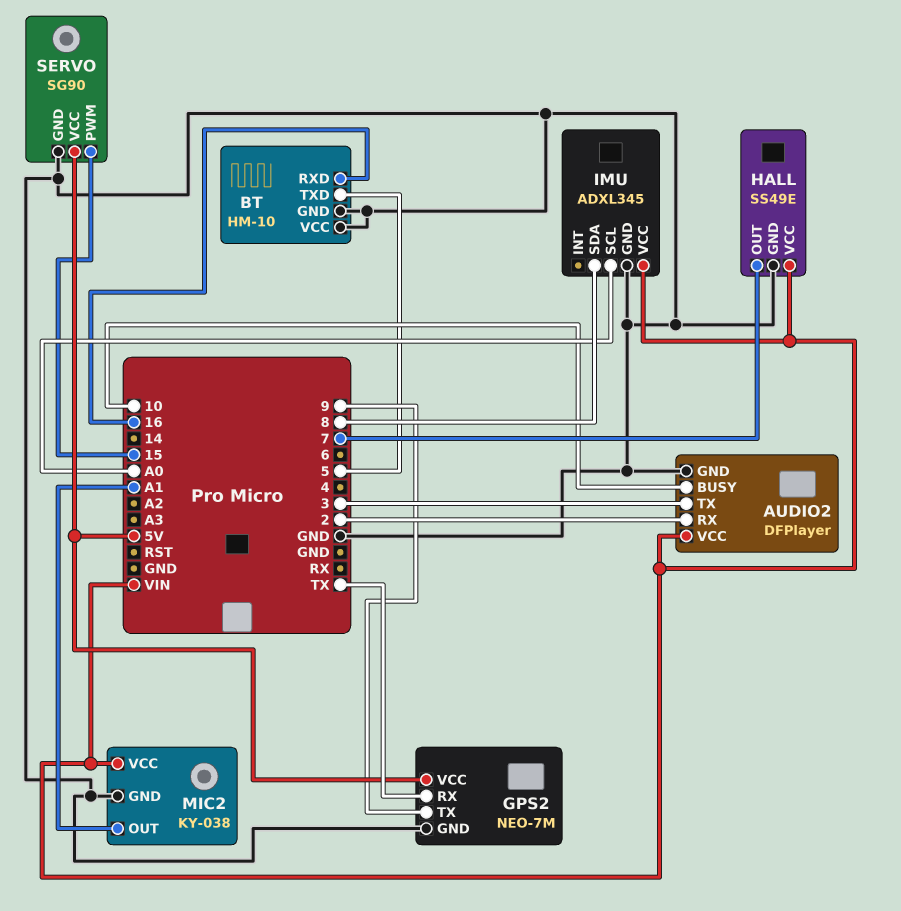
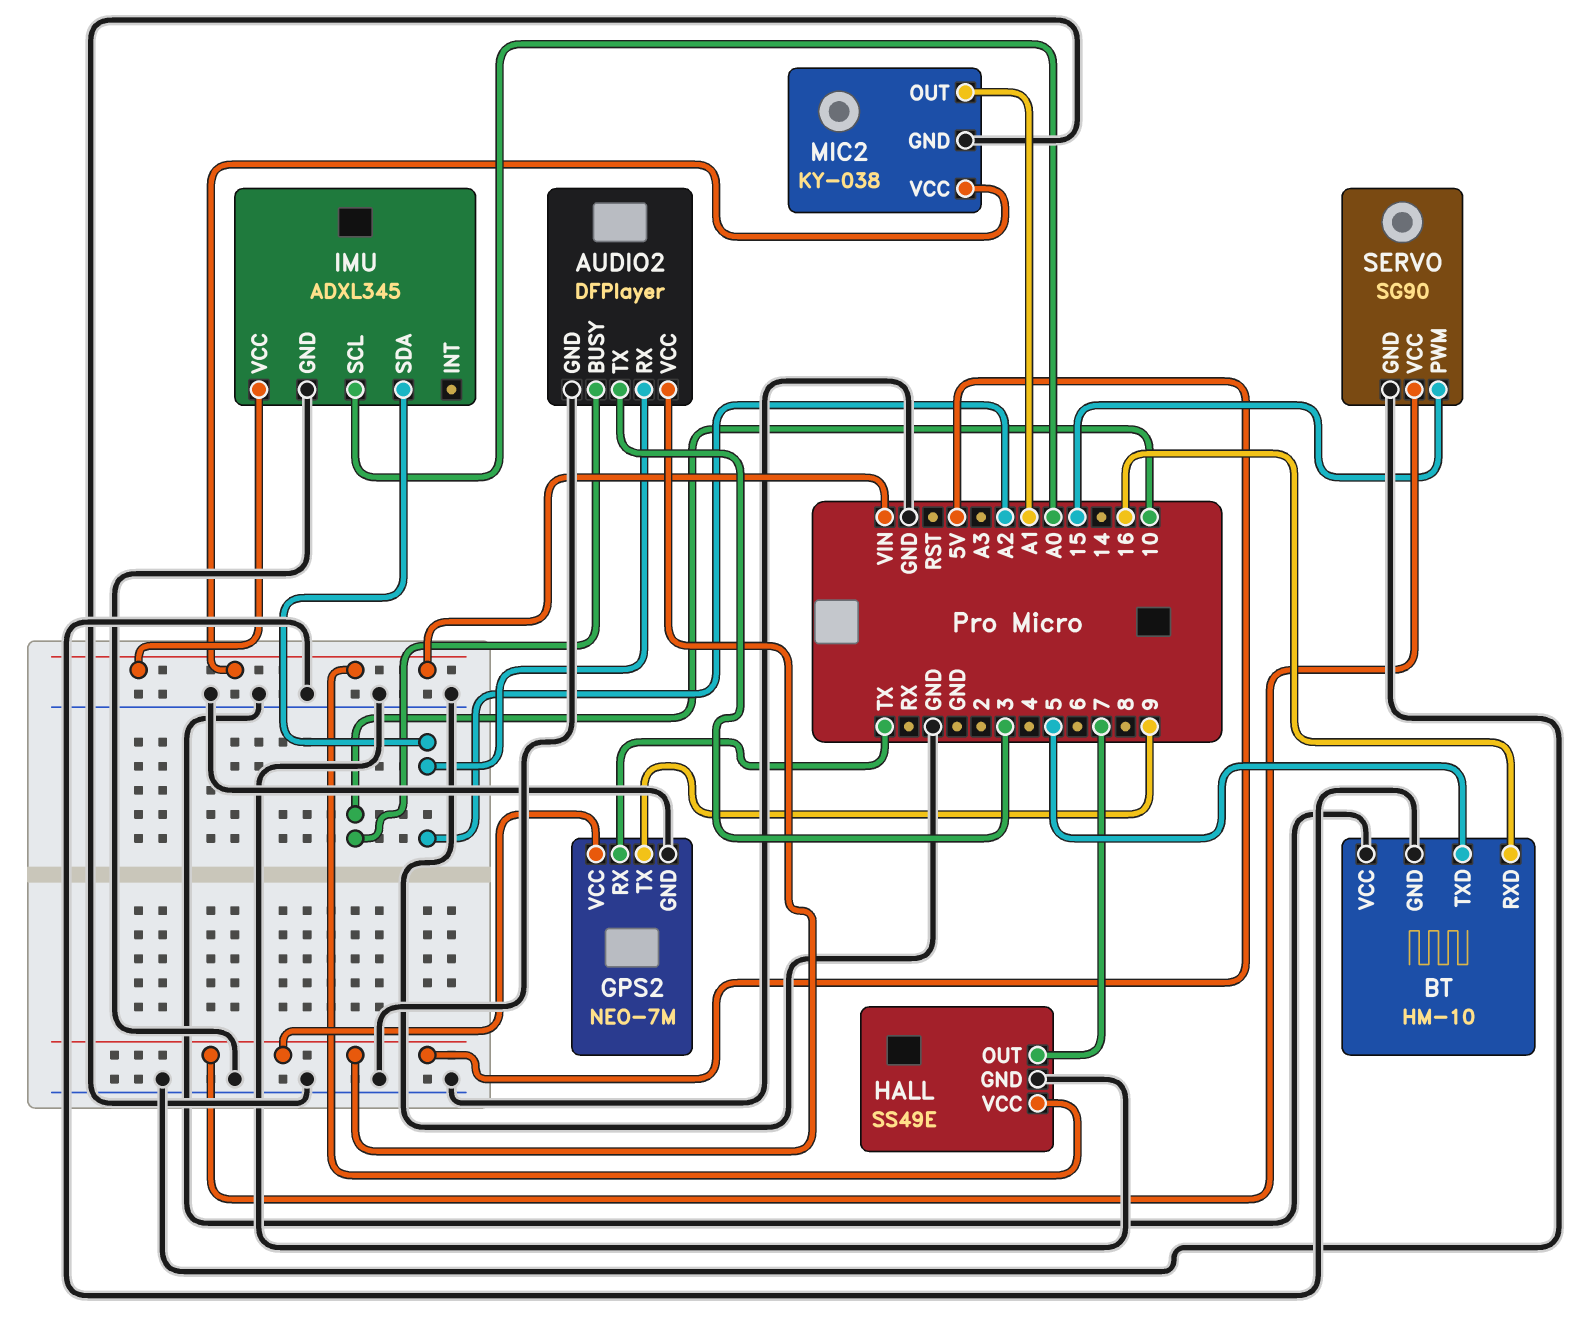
AUDIO2 pin RX: 2 -> A2
AUDIO2 pin VCC: VIN -> 5V
IMU pin SDA: 8 -> A2

